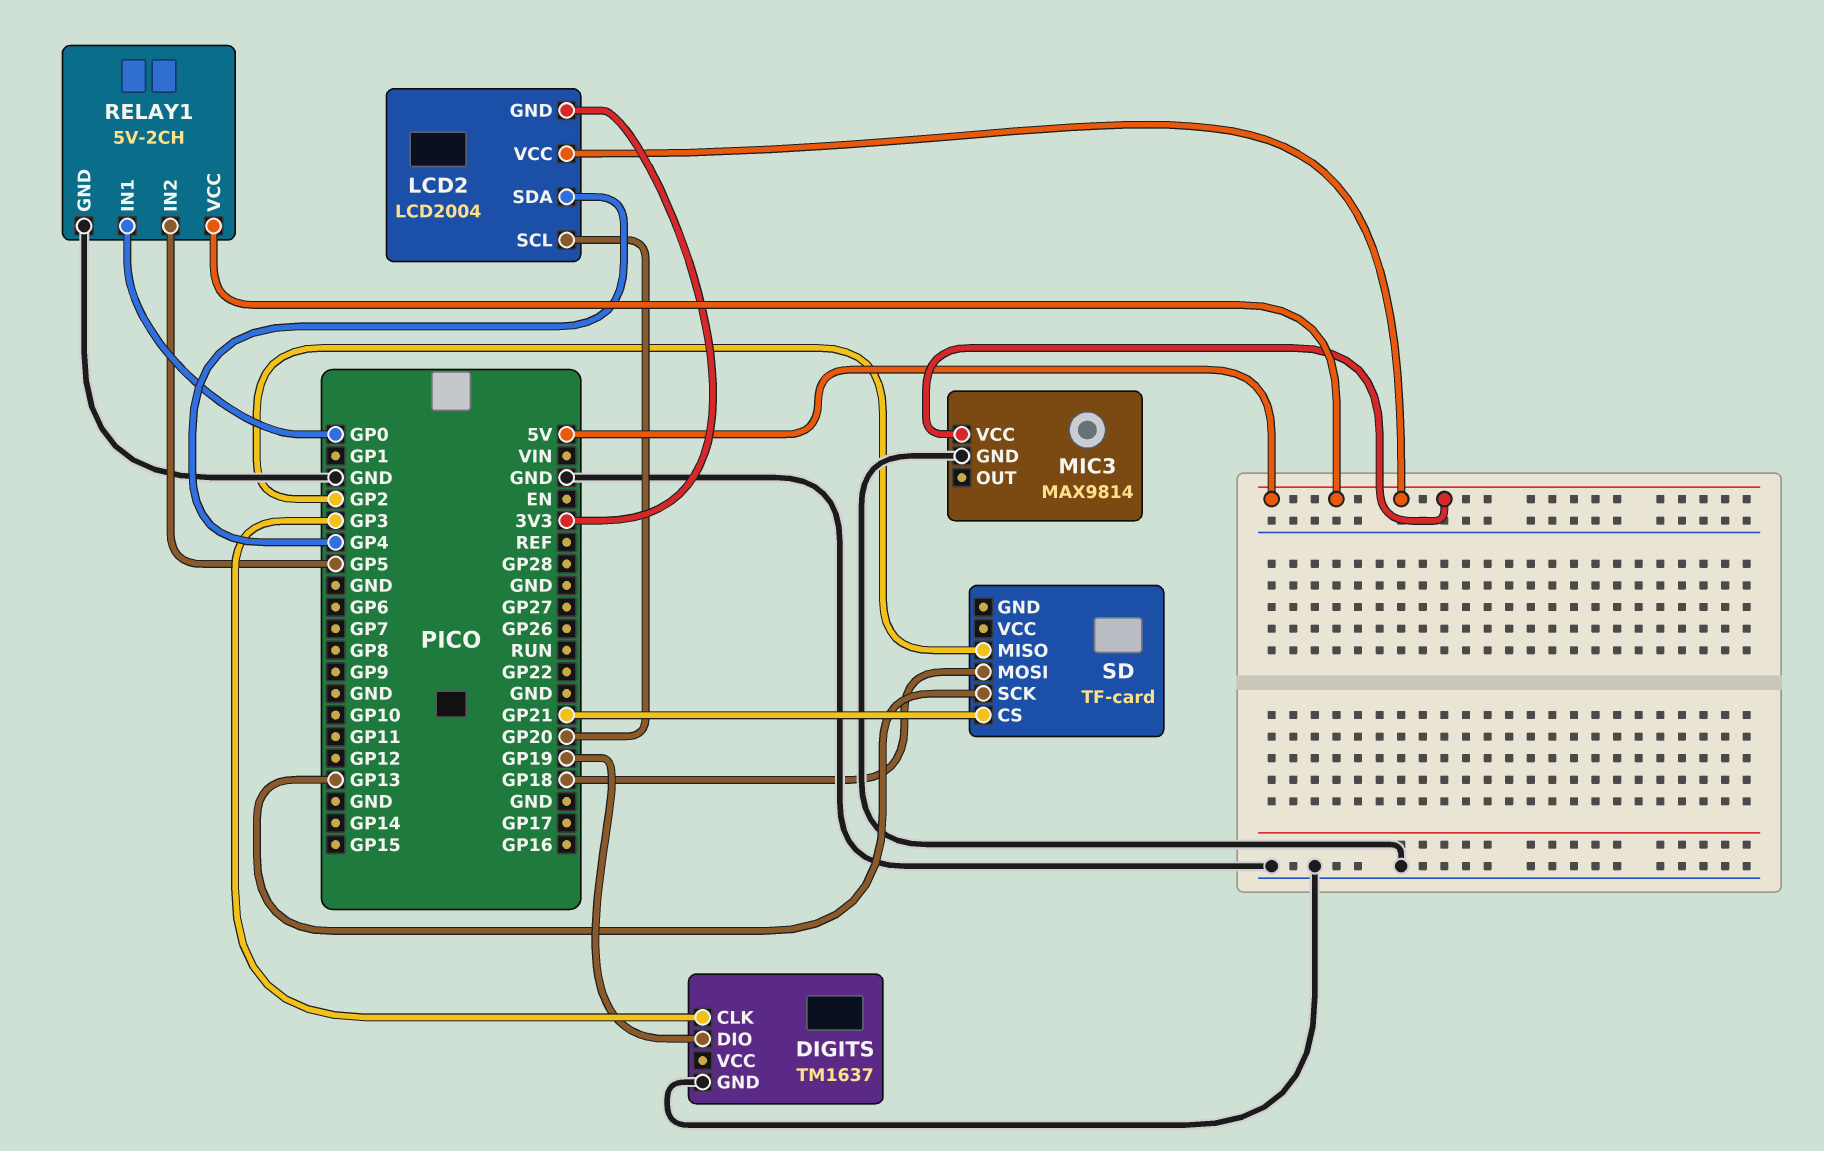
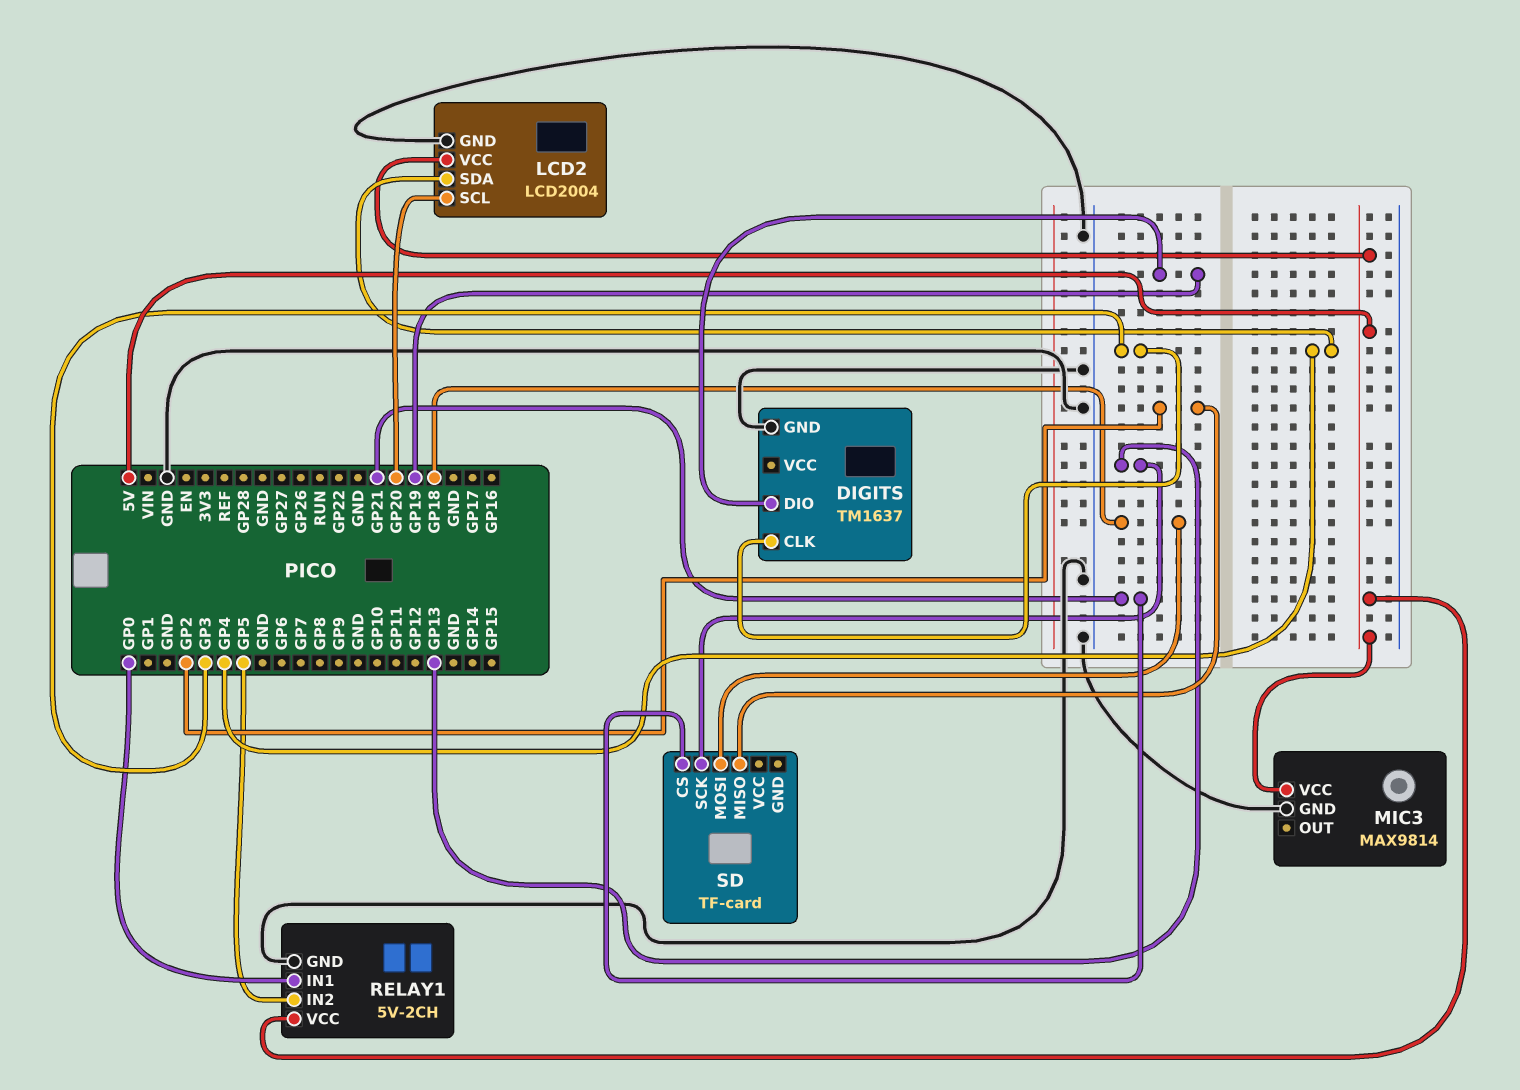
LCD2 pin GND: 3V3 -> GND

